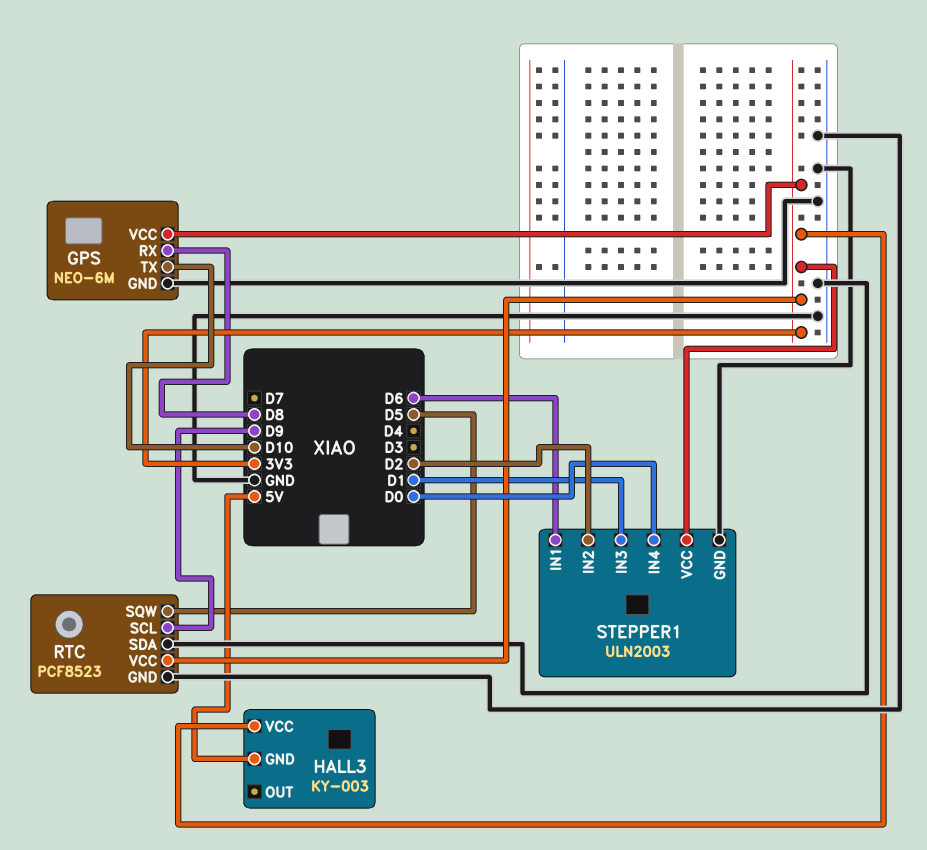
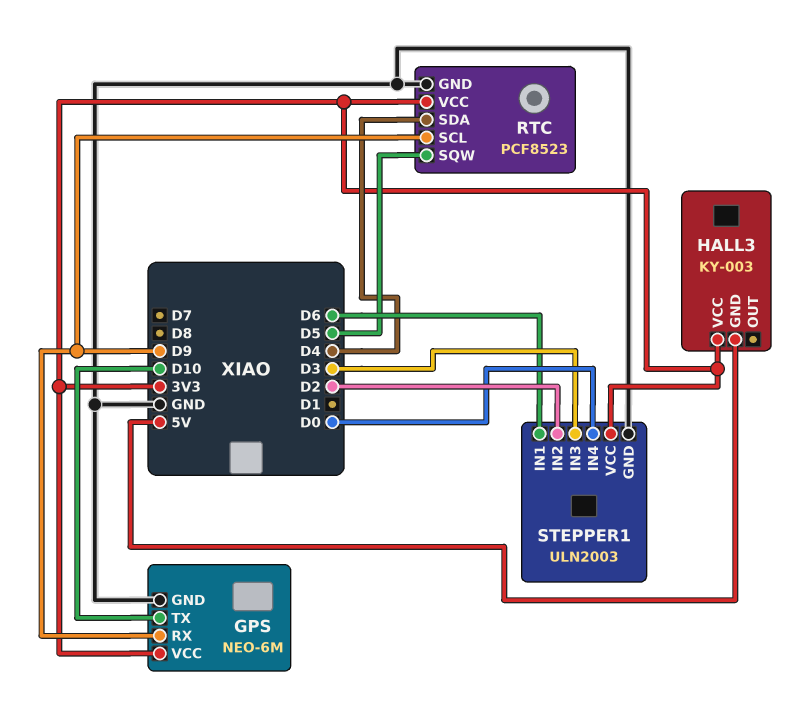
GPS pin RX: D8 -> D9
RTC pin SDA: GND -> D4
STEPPER1 pin IN3: D1 -> D3

